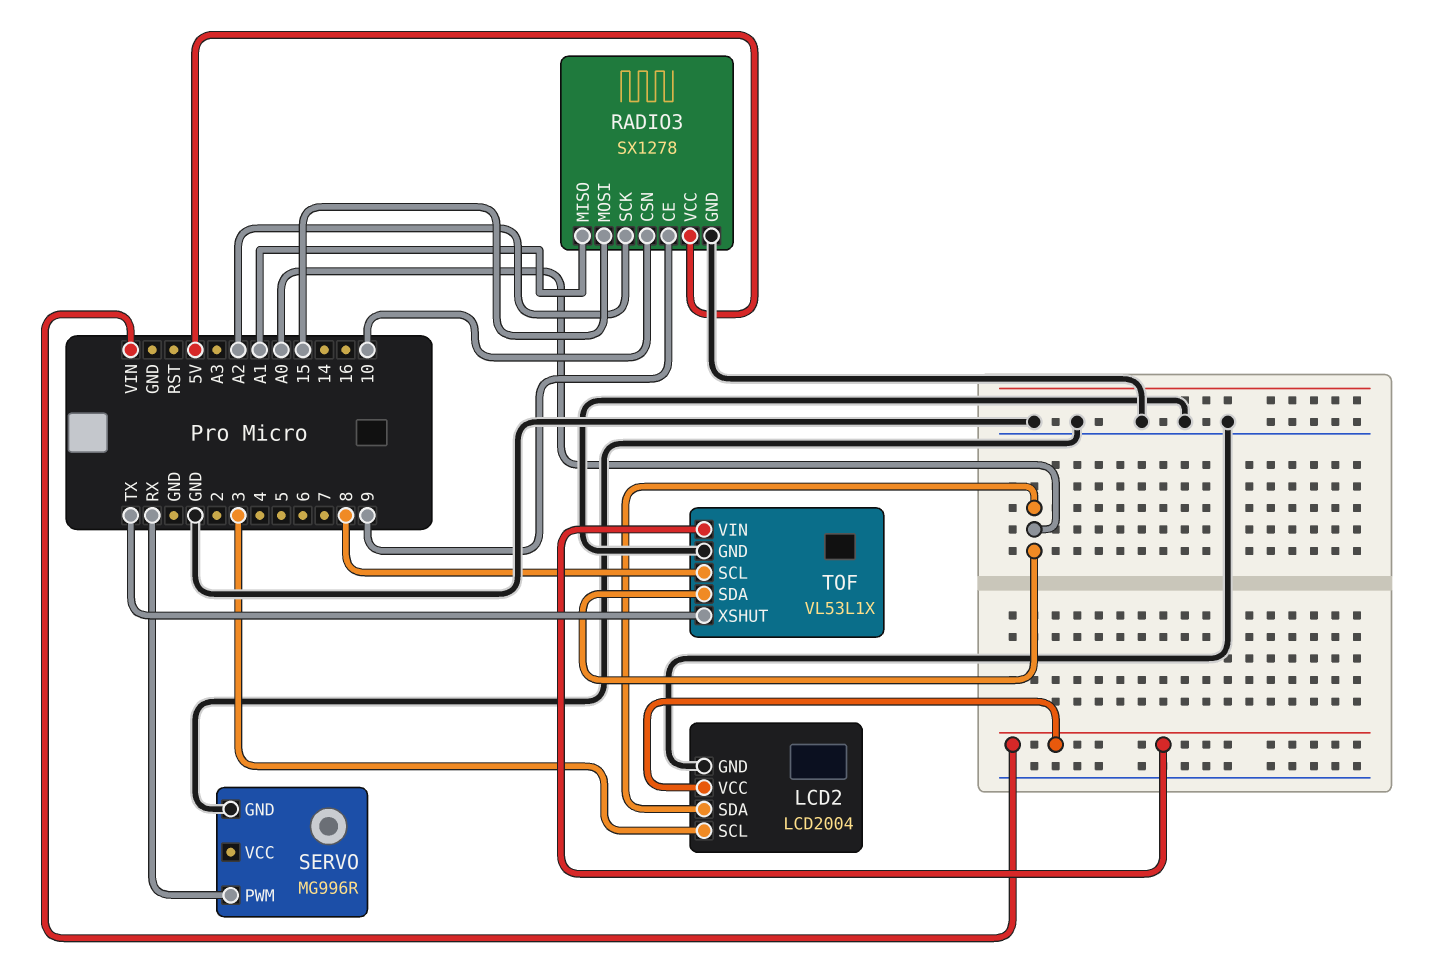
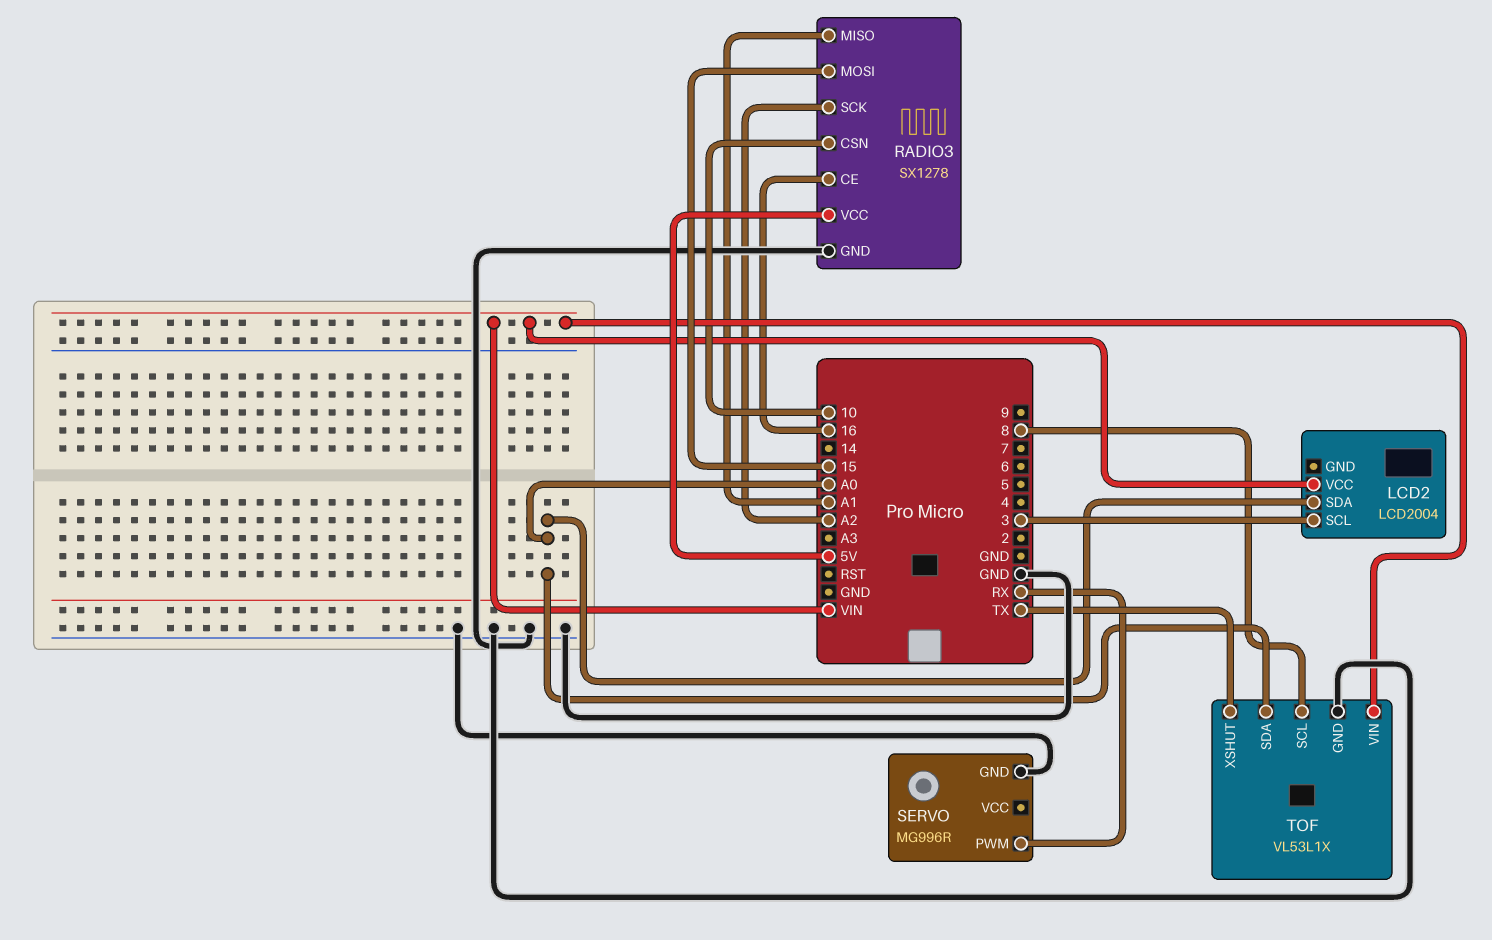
LCD2 pin GND: GND -> none
RADIO3 pin CE: 9 -> 16

